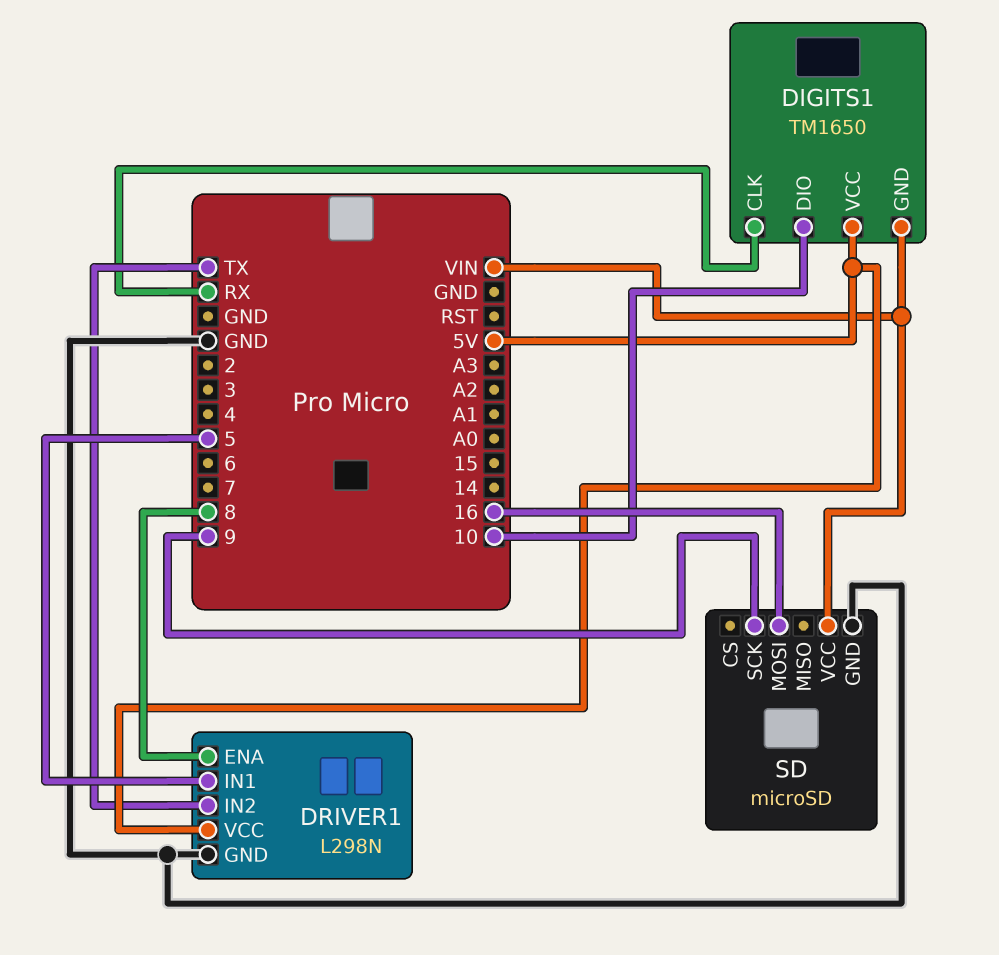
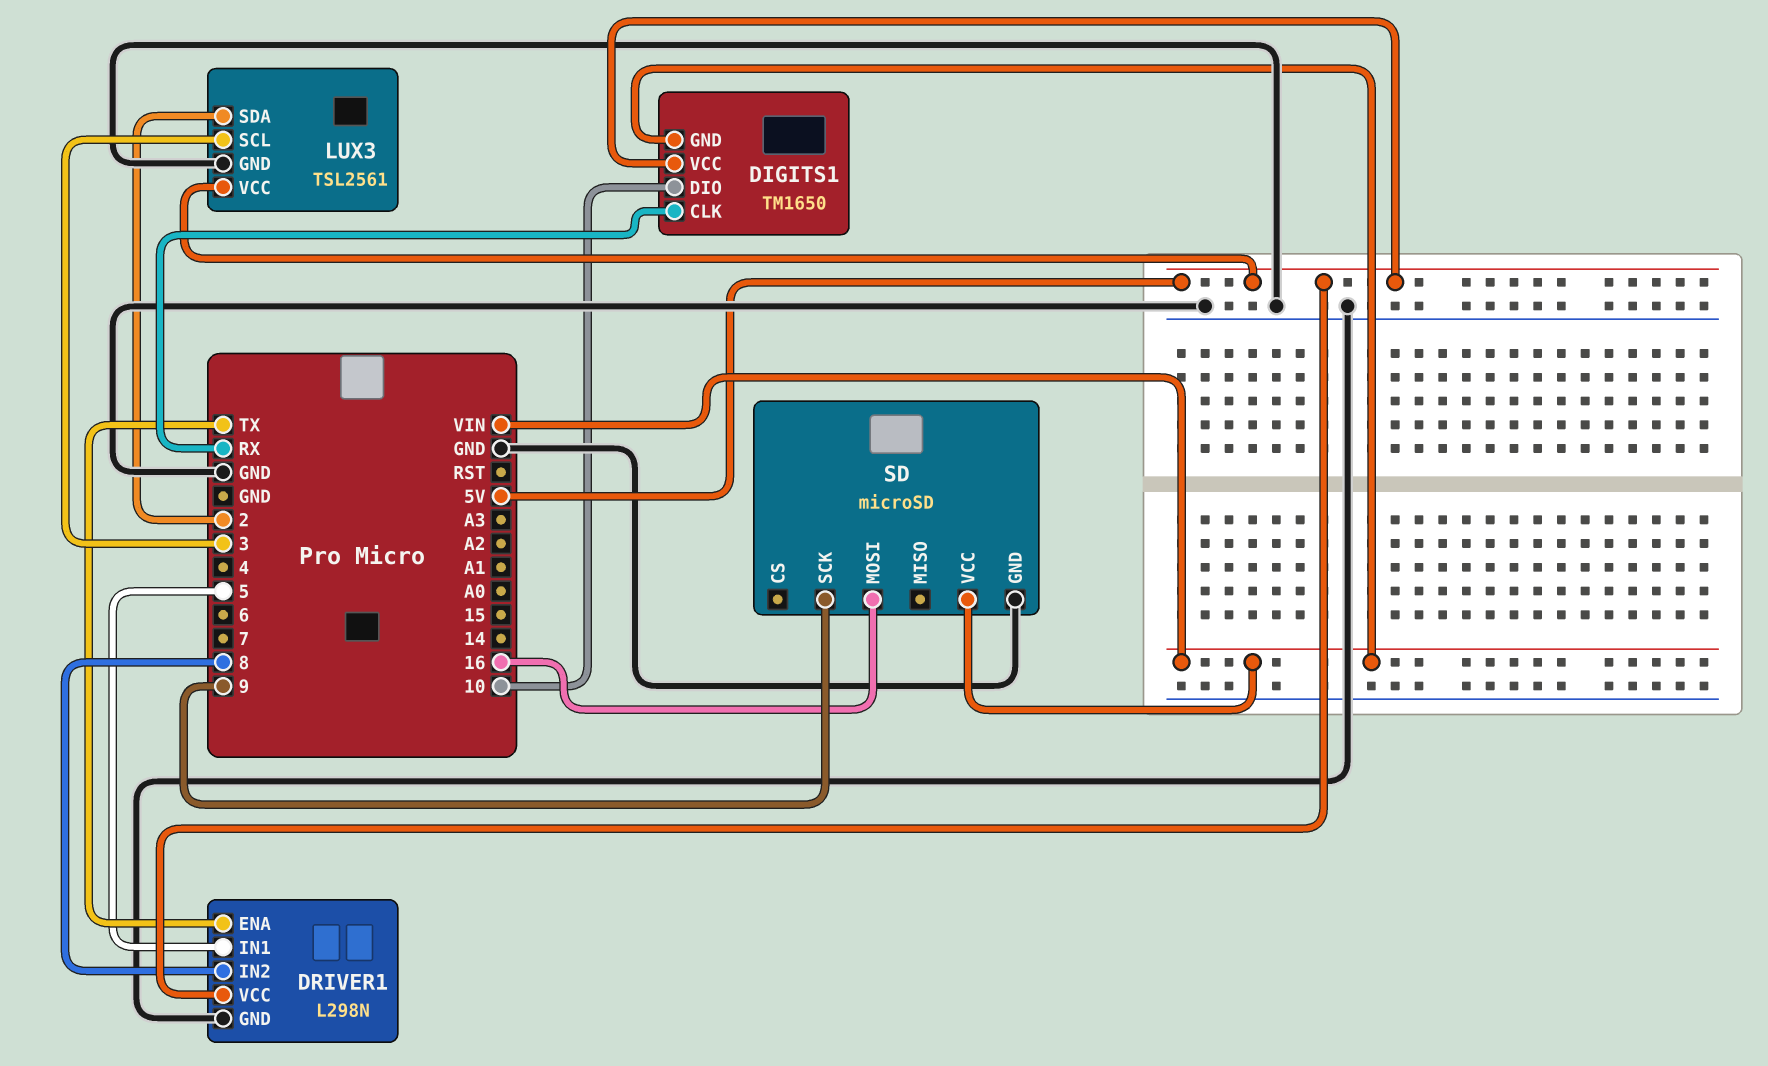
DRIVER1 pin ENA: 8 -> TX
DRIVER1 pin IN2: TX -> 8
LUX3: none -> TSL2561
LUX3 pin GND: none -> GND
LUX3 pin SCL: none -> 3
LUX3 pin SDA: none -> 2
LUX3 pin VCC: none -> 5V

